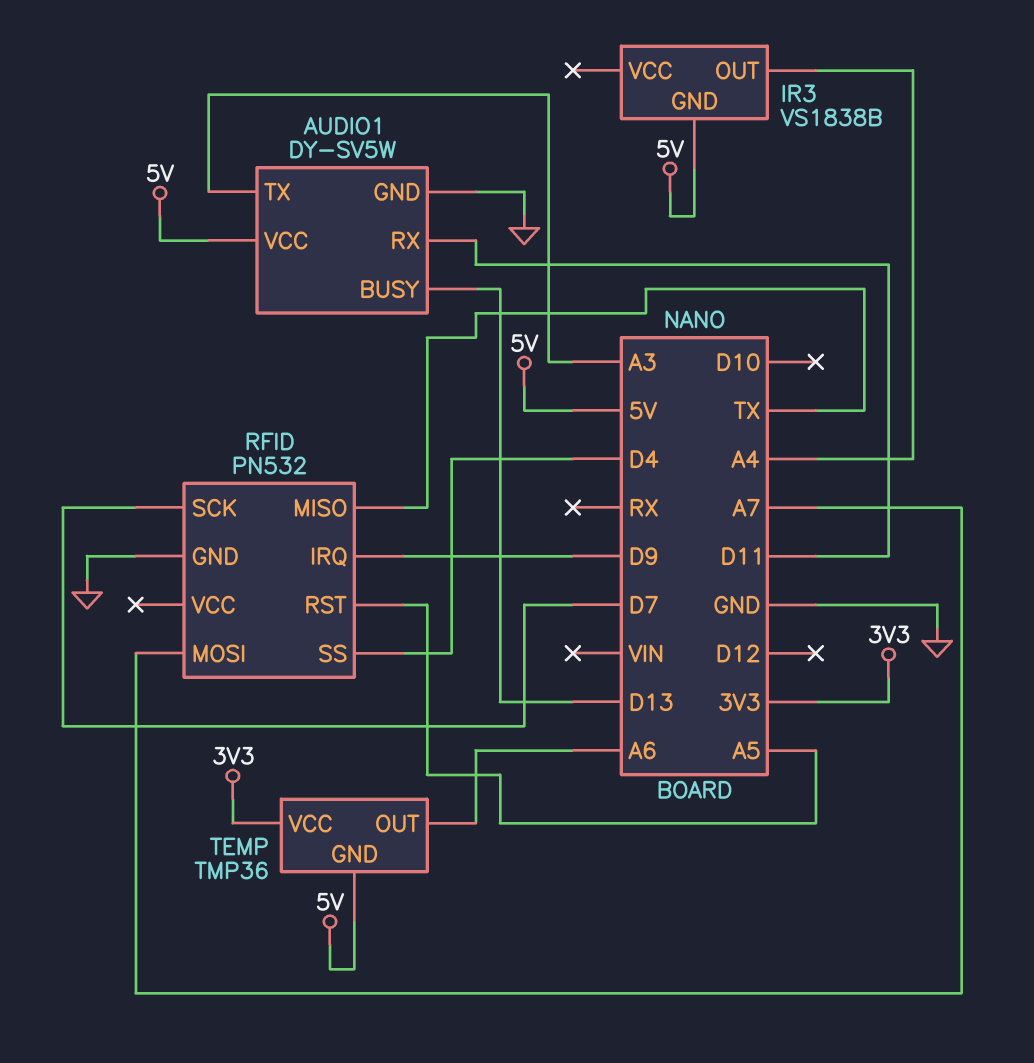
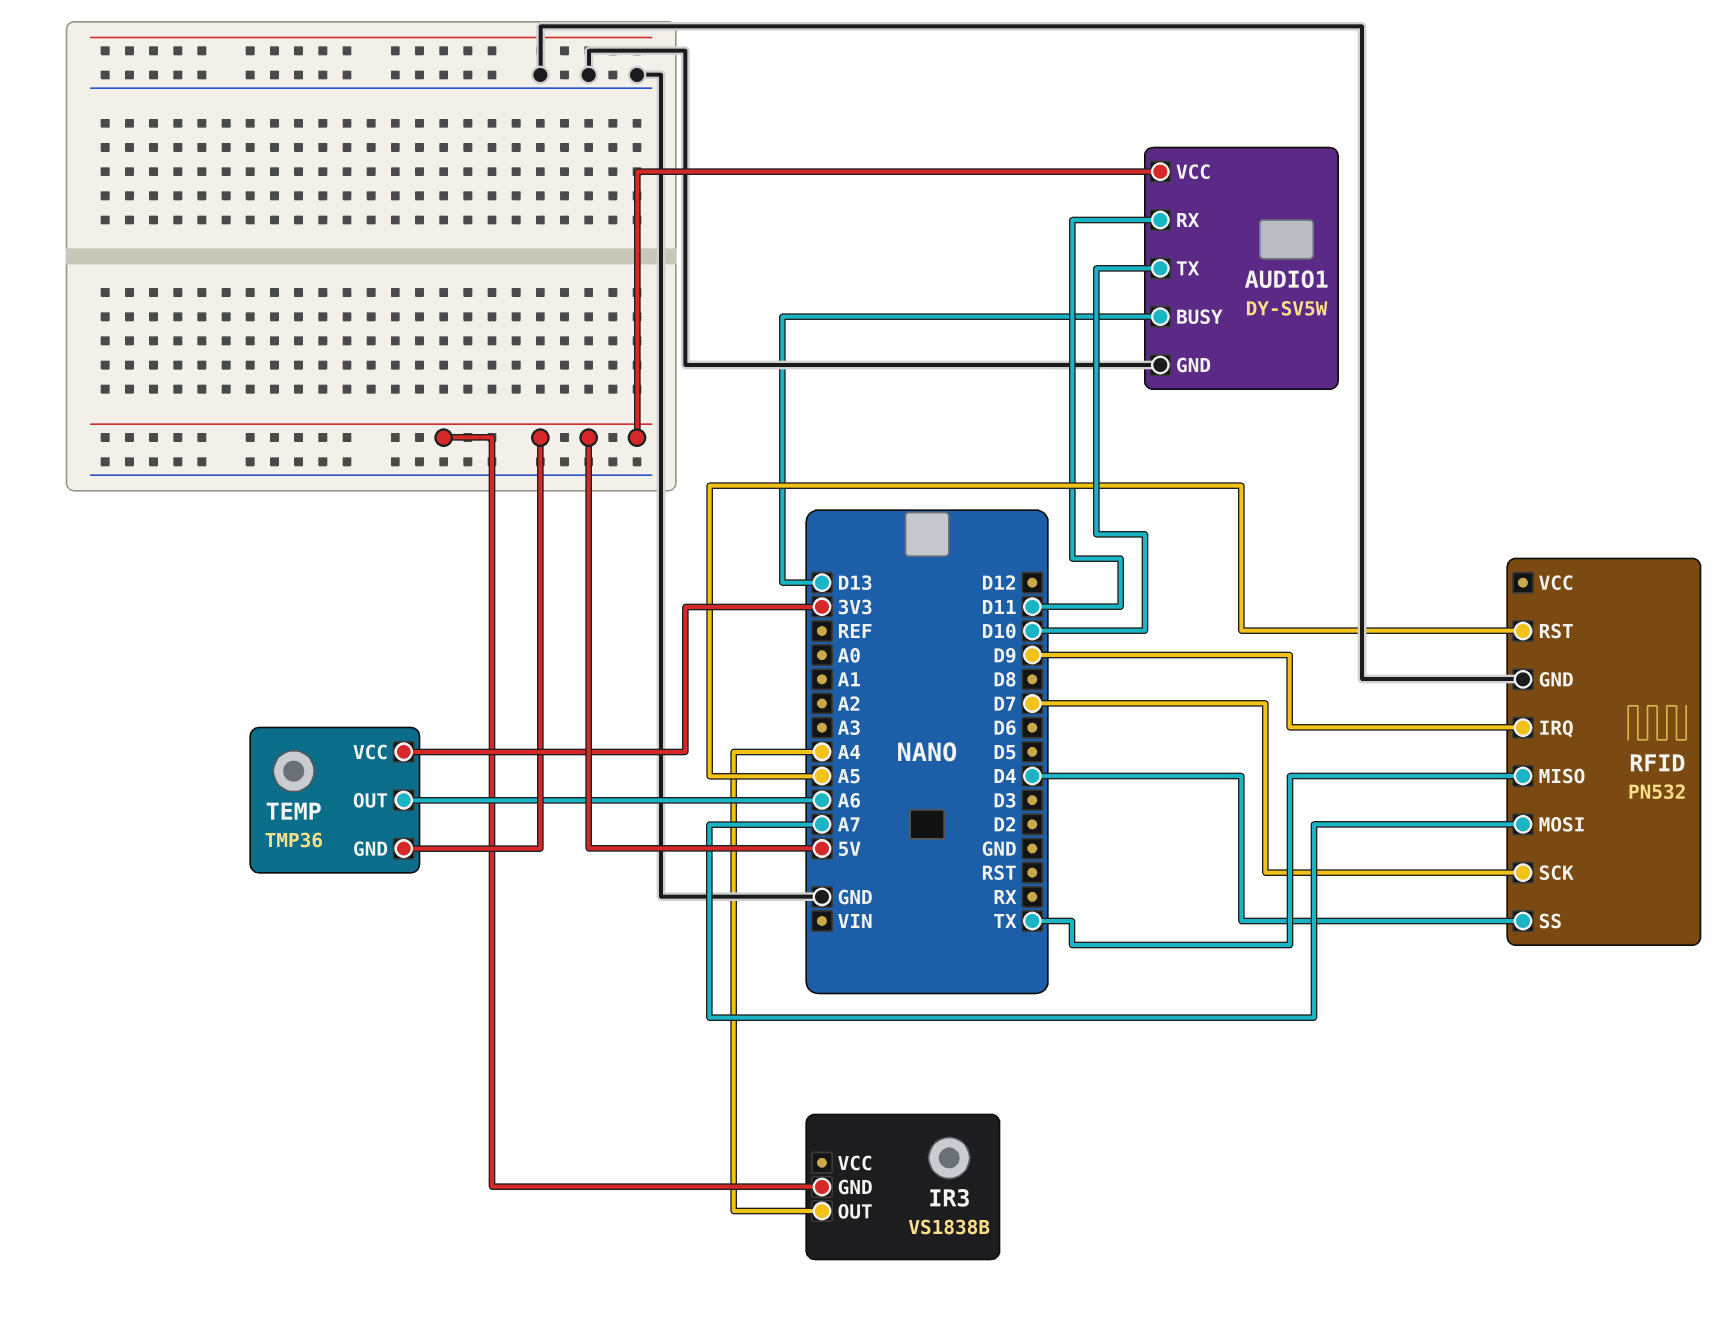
AUDIO1 pin TX: A3 -> D10

